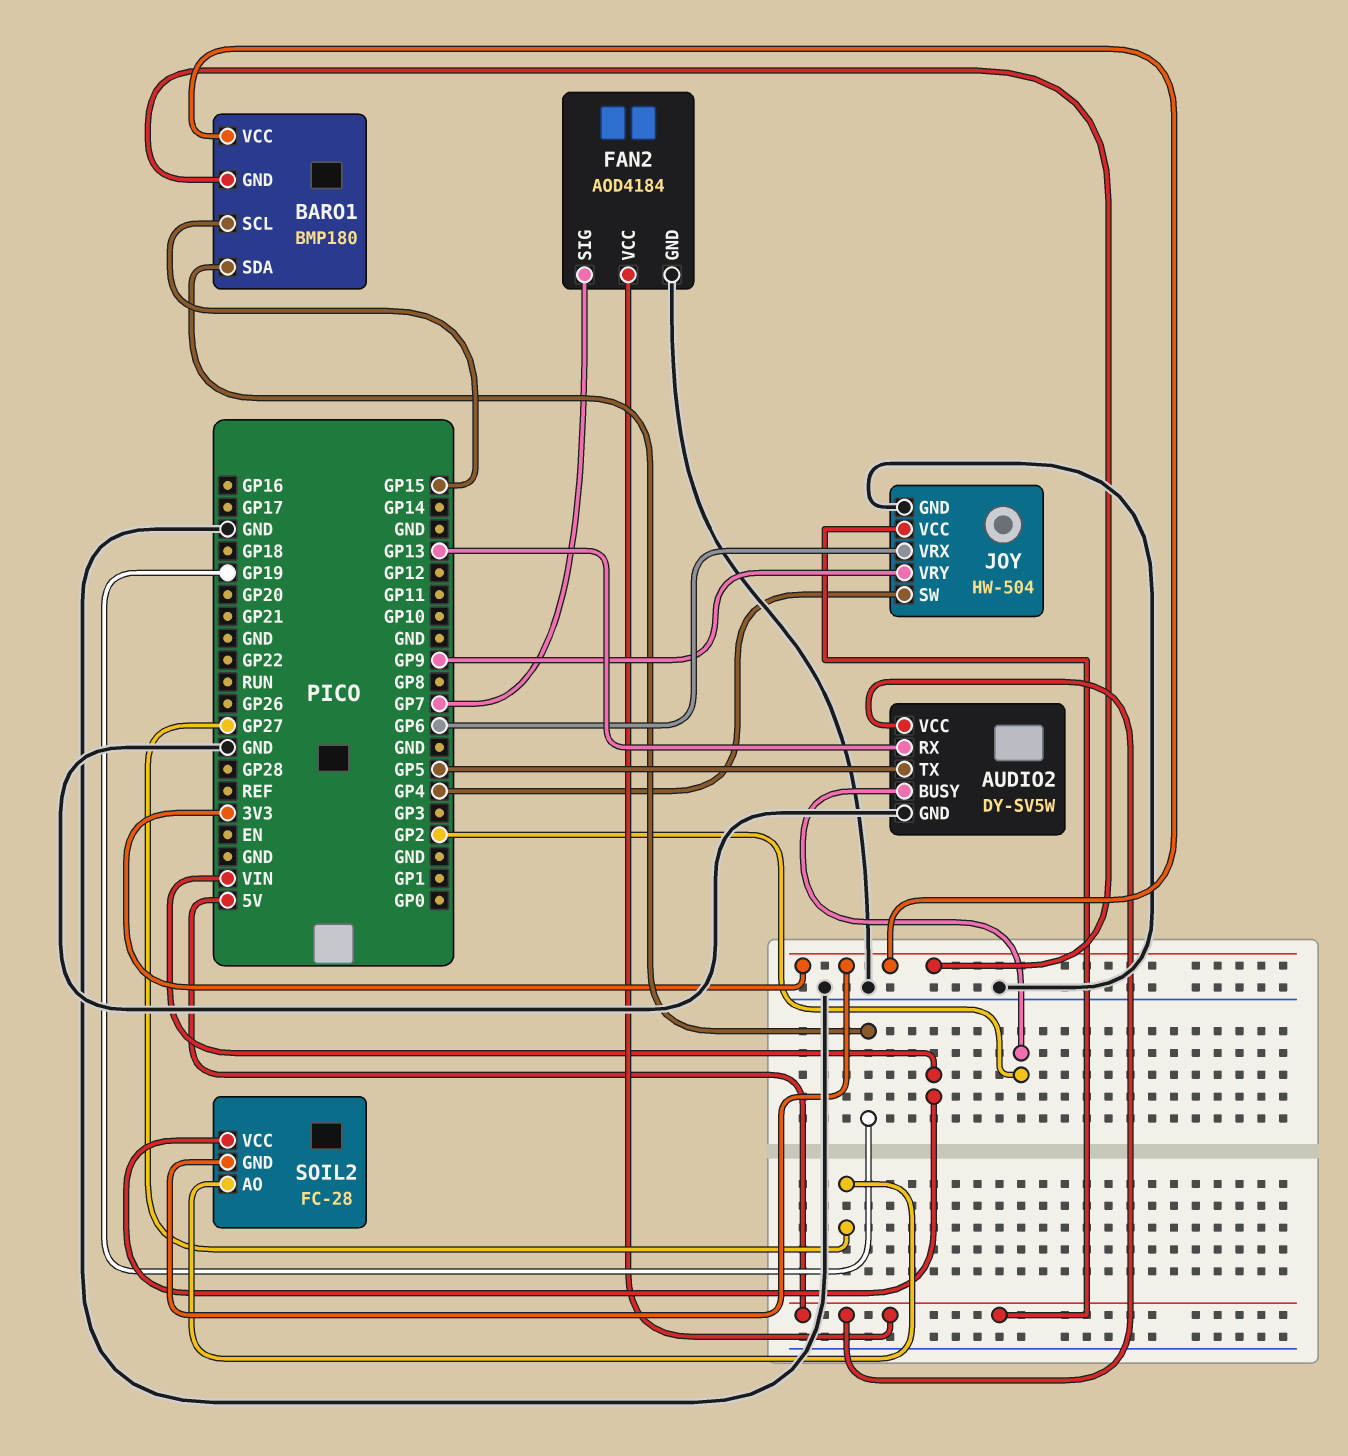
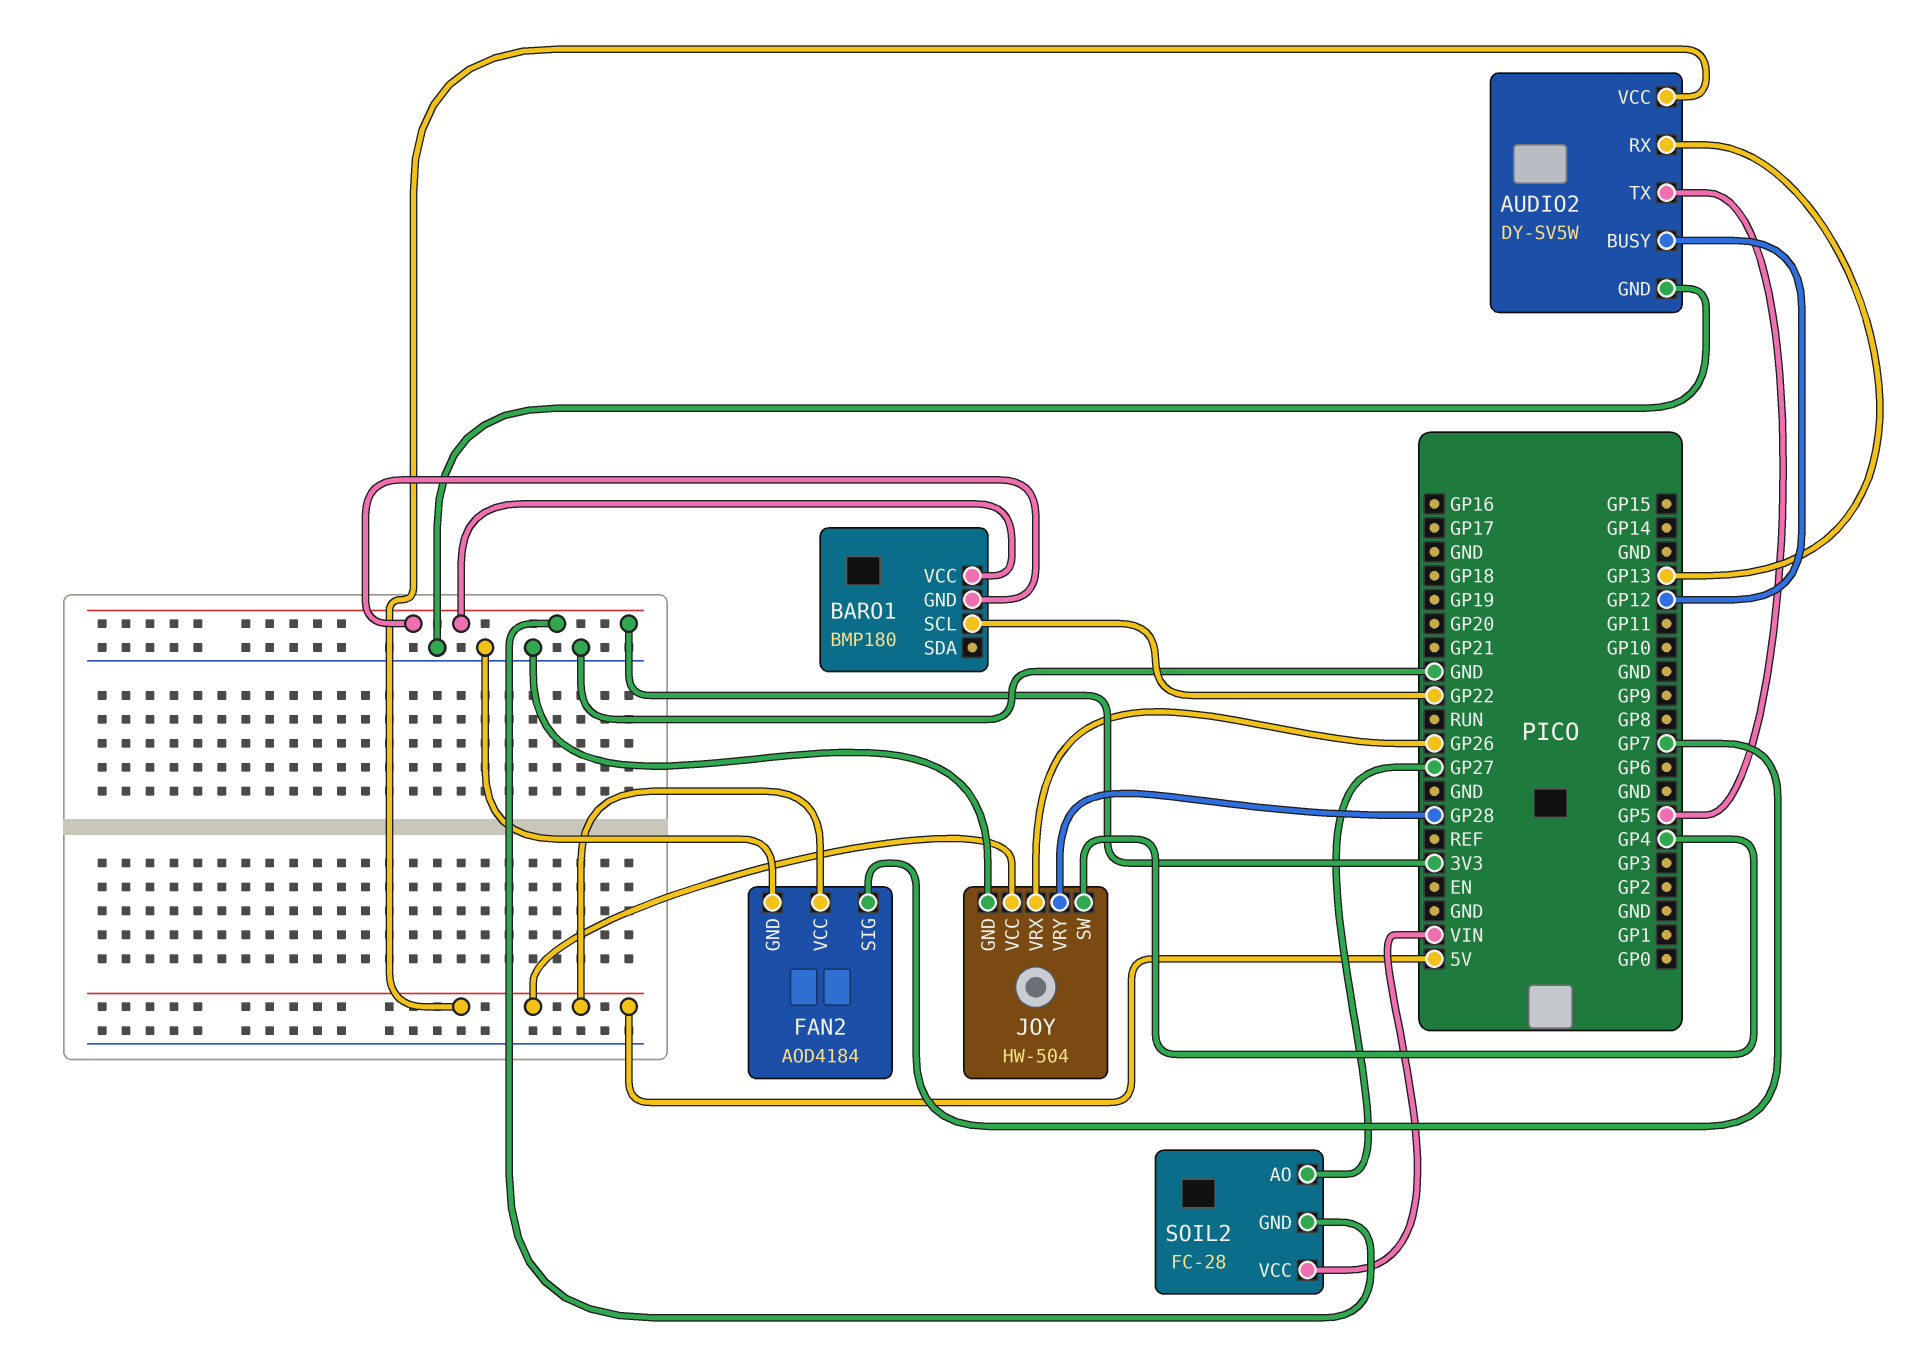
AUDIO2 pin BUSY: GP2 -> GP12
BARO1 pin SCL: GP15 -> GP22
BARO1 pin SDA: GP19 -> none
JOY pin VRX: GP6 -> GP26
JOY pin VRY: GP9 -> GP28

